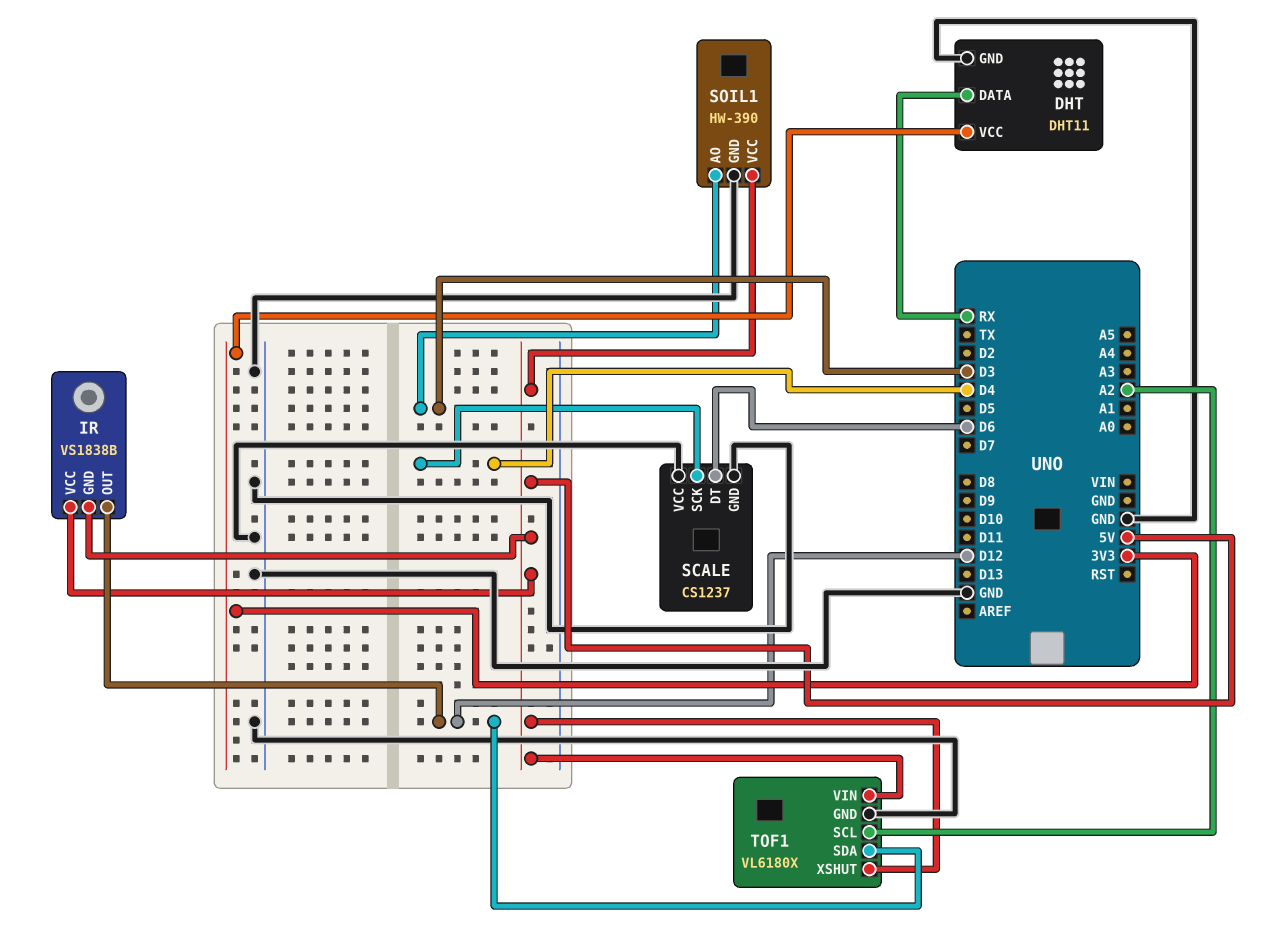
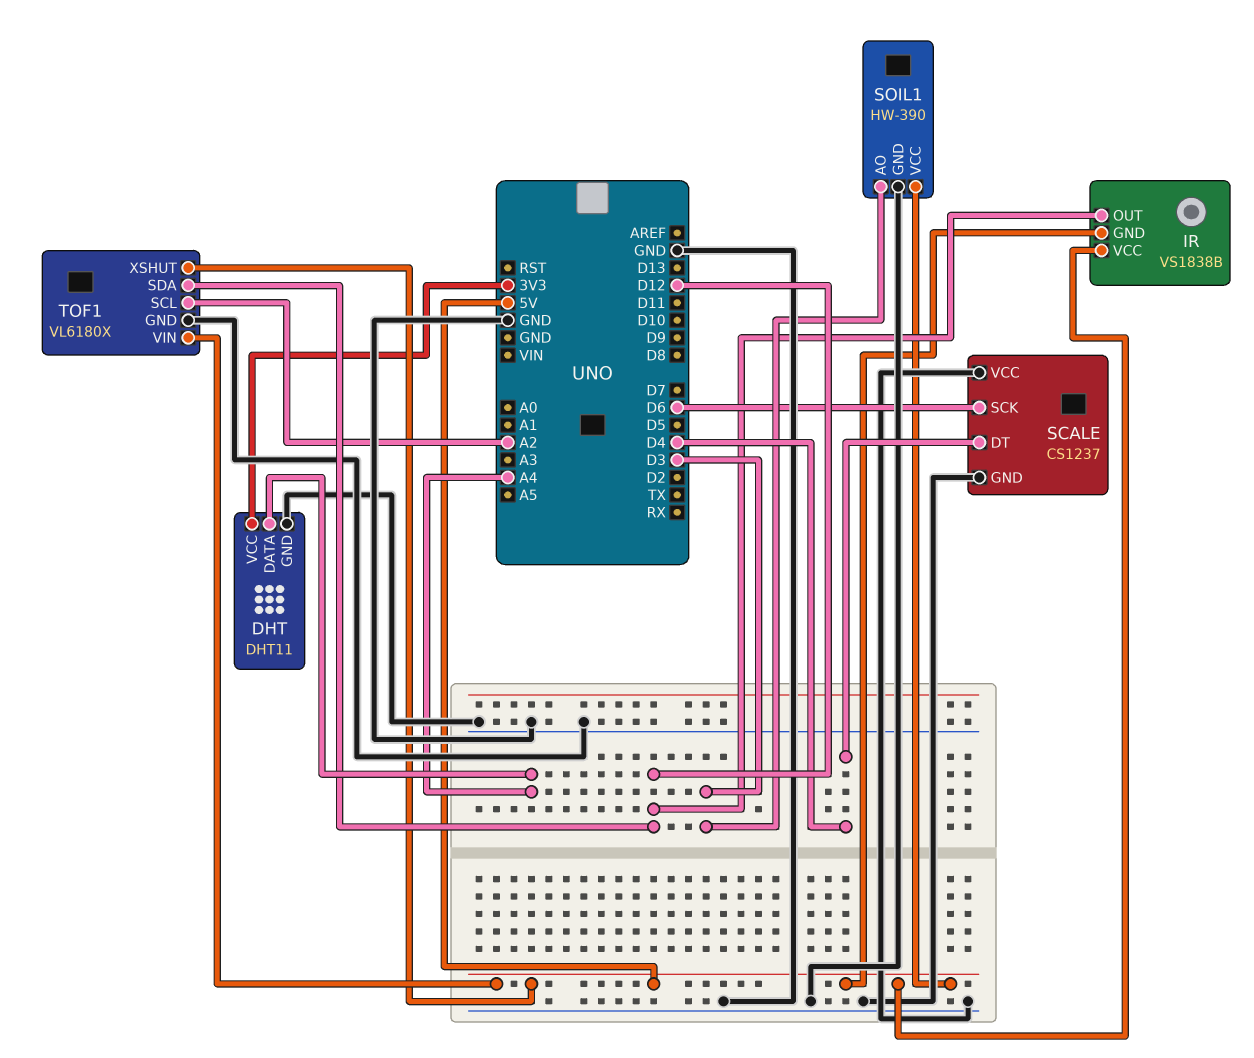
DHT pin DATA: RX -> A4
SCALE pin DT: D6 -> D4
SCALE pin SCK: D4 -> D6

